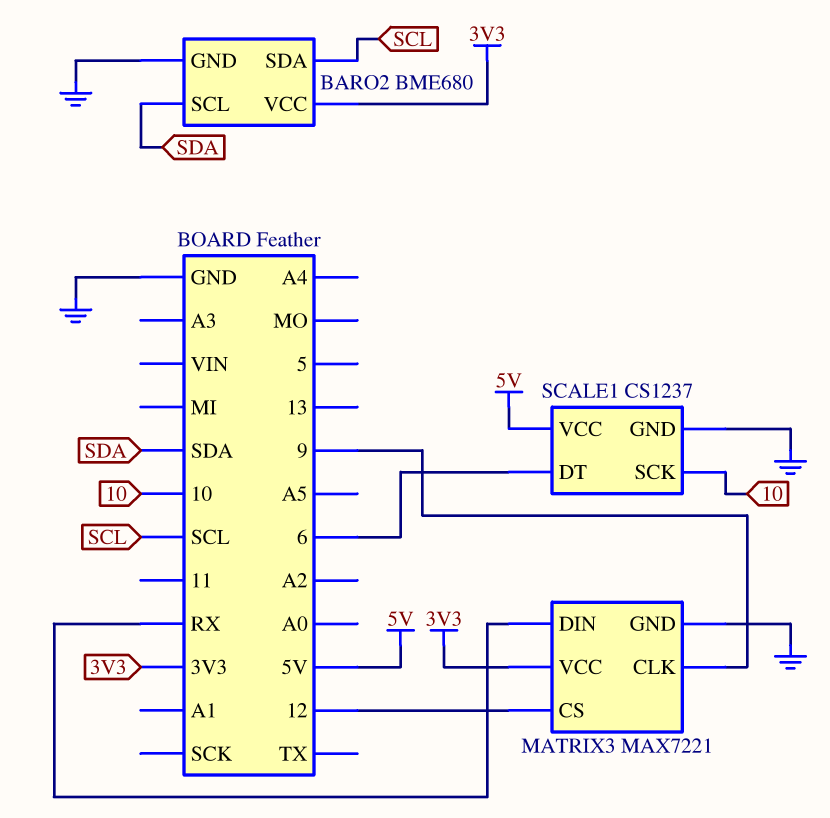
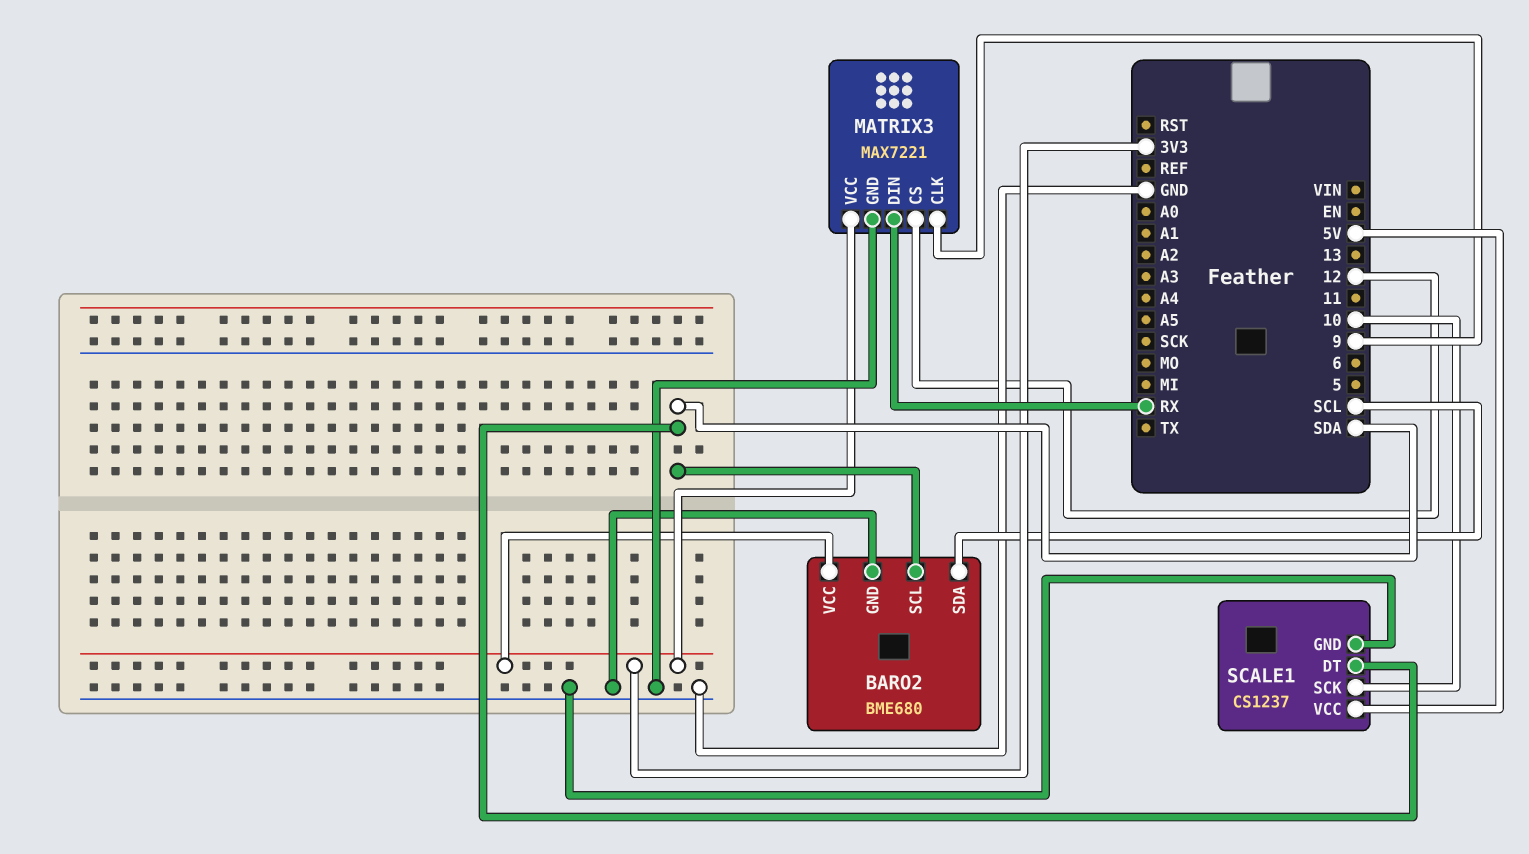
SCALE1 pin DT: 6 -> SDA

